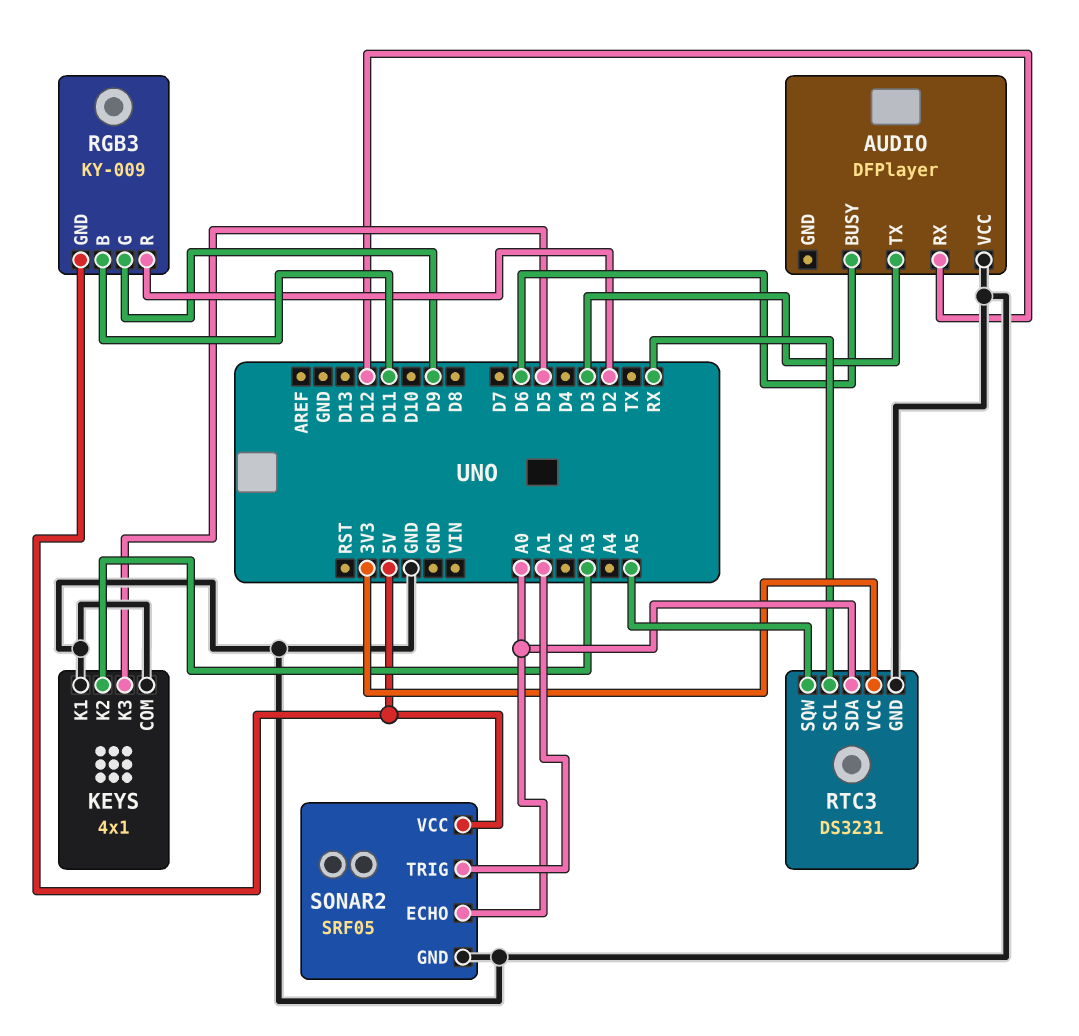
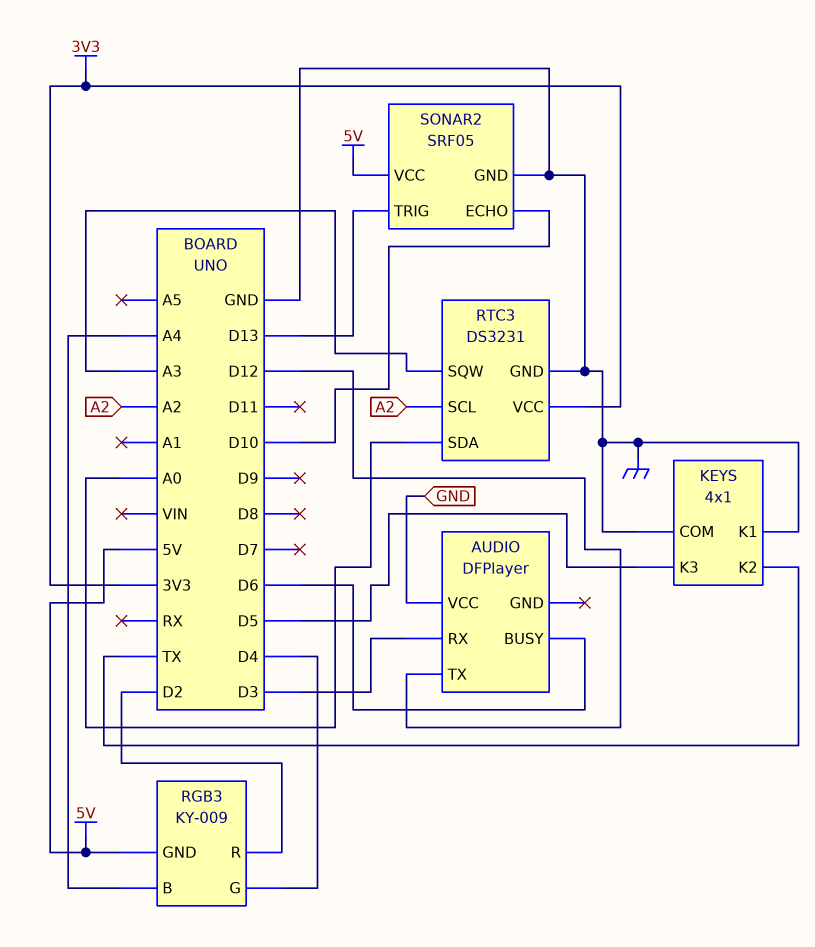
AUDIO pin RX: D12 -> D3
AUDIO pin TX: D3 -> D12
KEYS pin K2: A3 -> TX
RGB3 pin B: D11 -> A4
RGB3 pin G: D9 -> D4
RTC3 pin SCL: RX -> A2
RTC3 pin SQW: A5 -> A3
SONAR2 pin ECHO: A0 -> D10
SONAR2 pin TRIG: A1 -> D13

